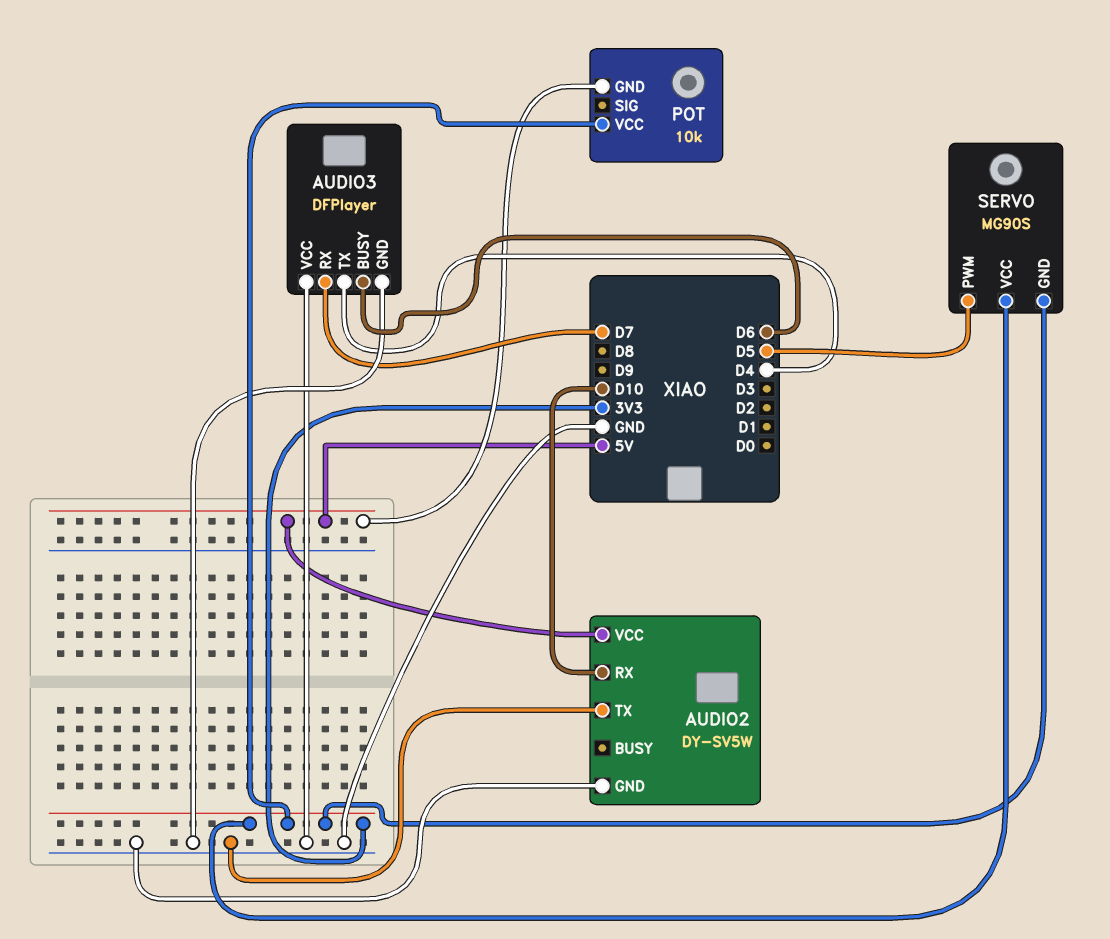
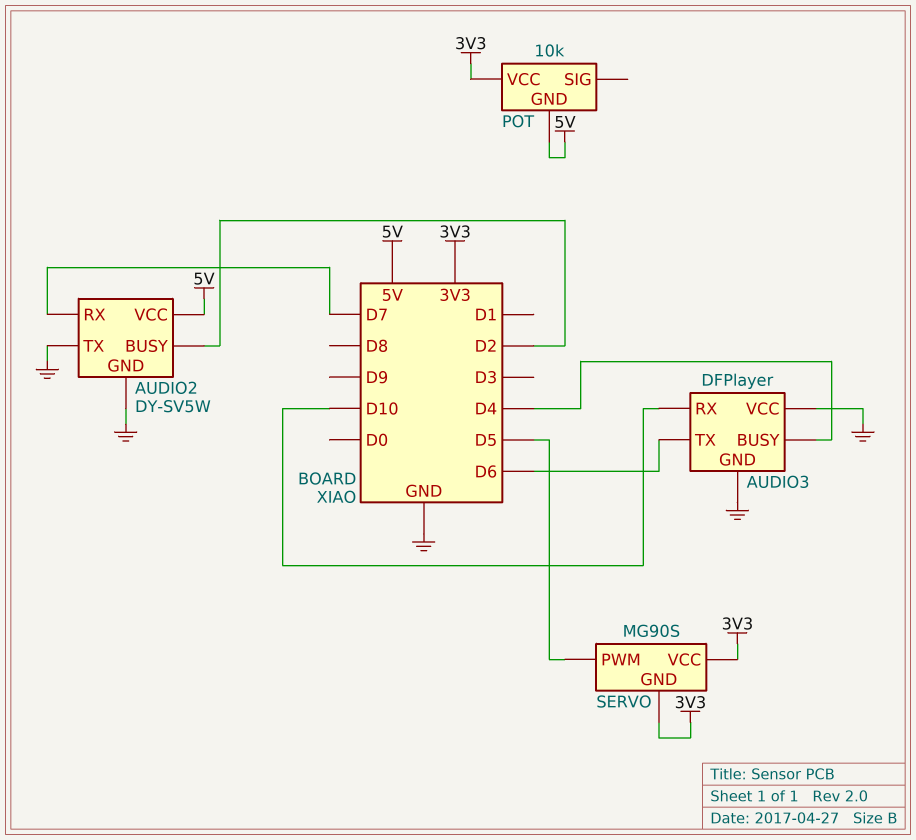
AUDIO2 pin BUSY: none -> D2
AUDIO2 pin RX: D10 -> D7
AUDIO3 pin BUSY: D6 -> D4
AUDIO3 pin RX: D7 -> D10
AUDIO3 pin TX: D4 -> D6

